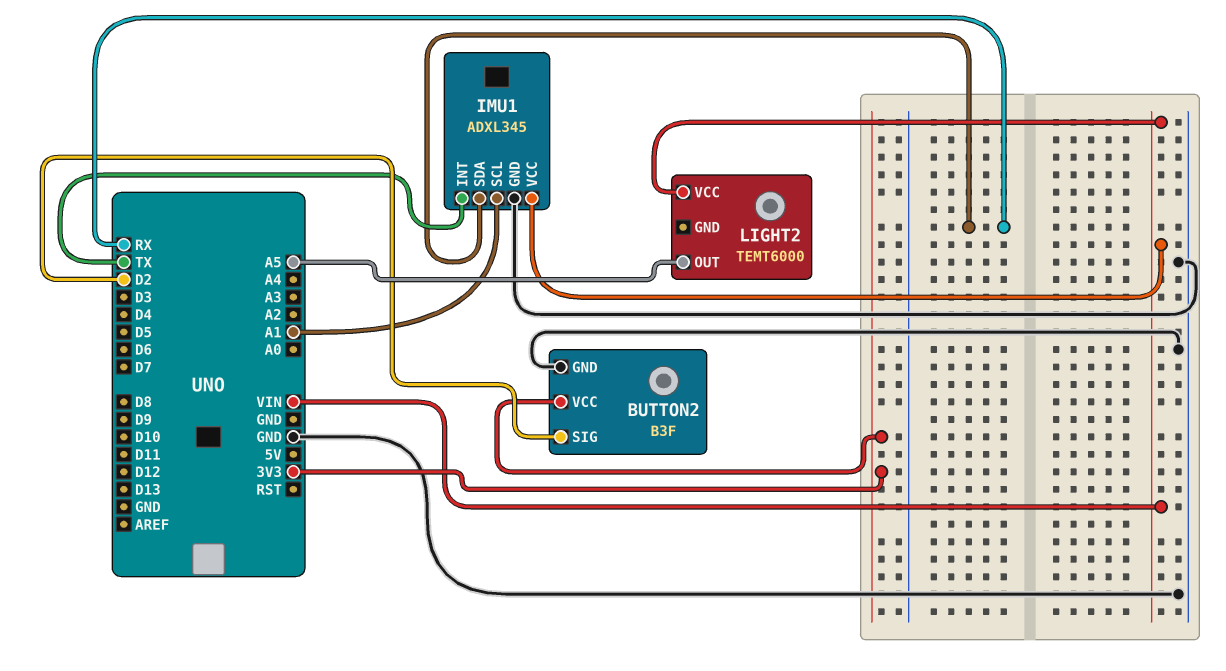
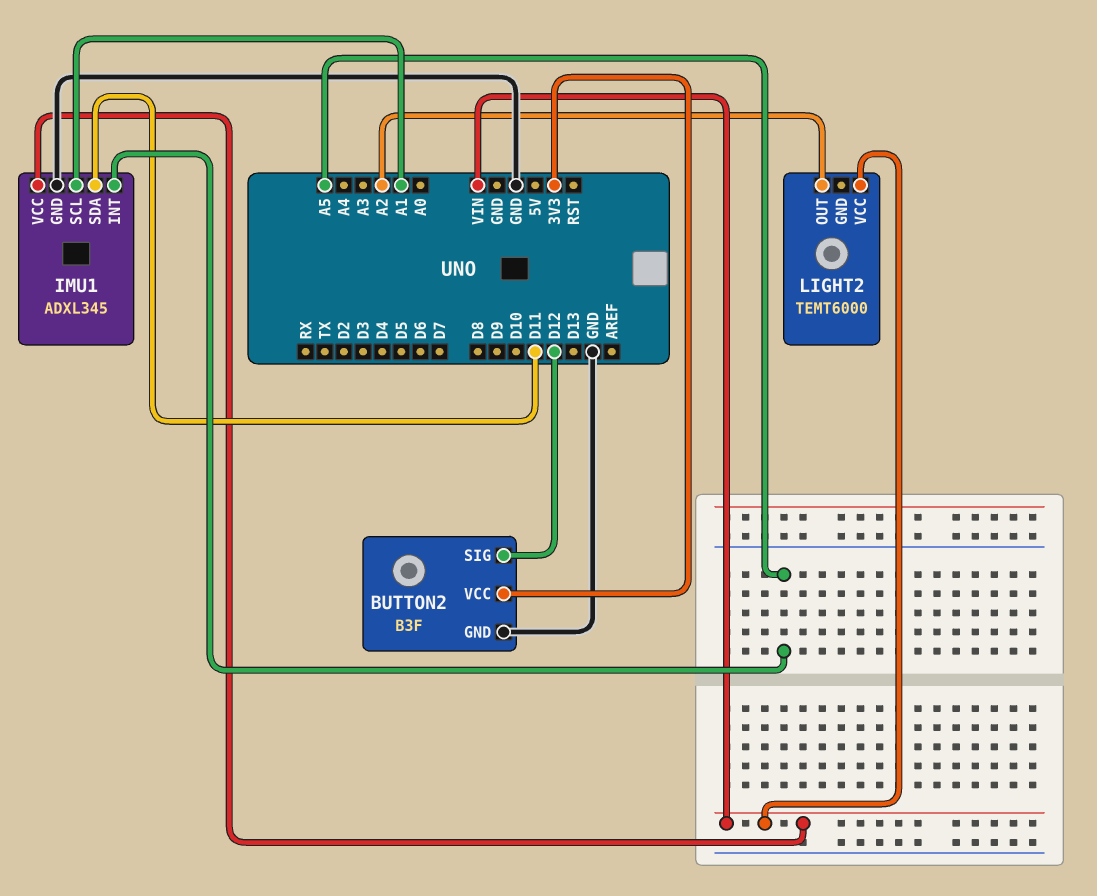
BUTTON2 pin SIG: D2 -> D12
IMU1 pin INT: TX -> A5
IMU1 pin SDA: RX -> D11
LIGHT2 pin OUT: A5 -> A2

